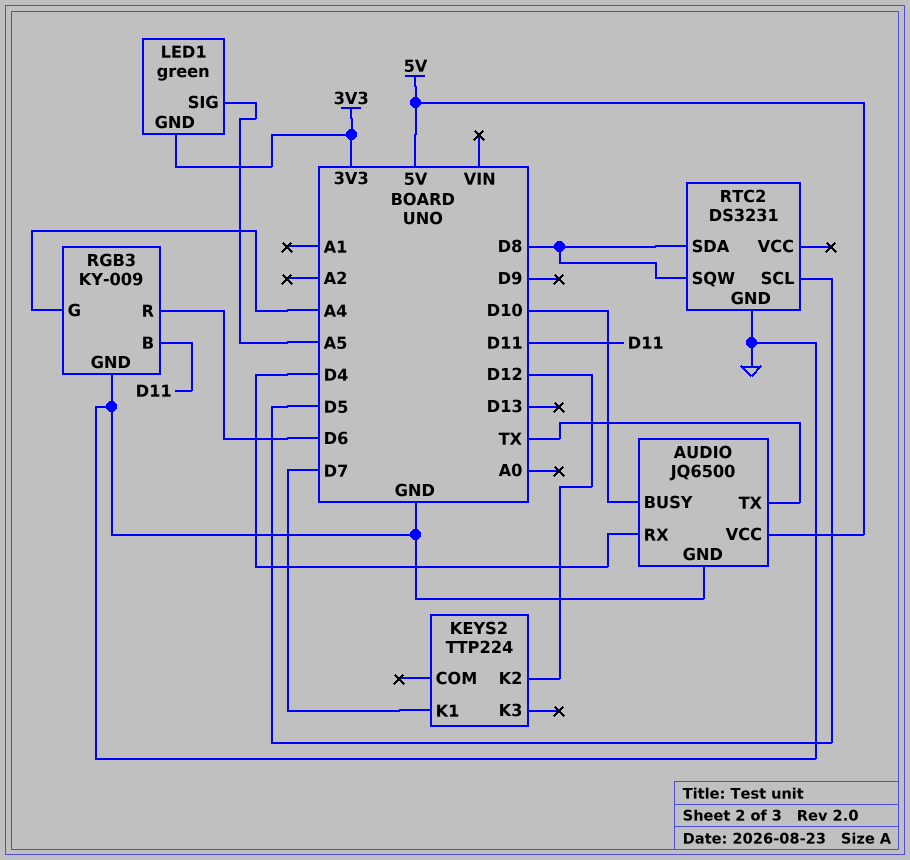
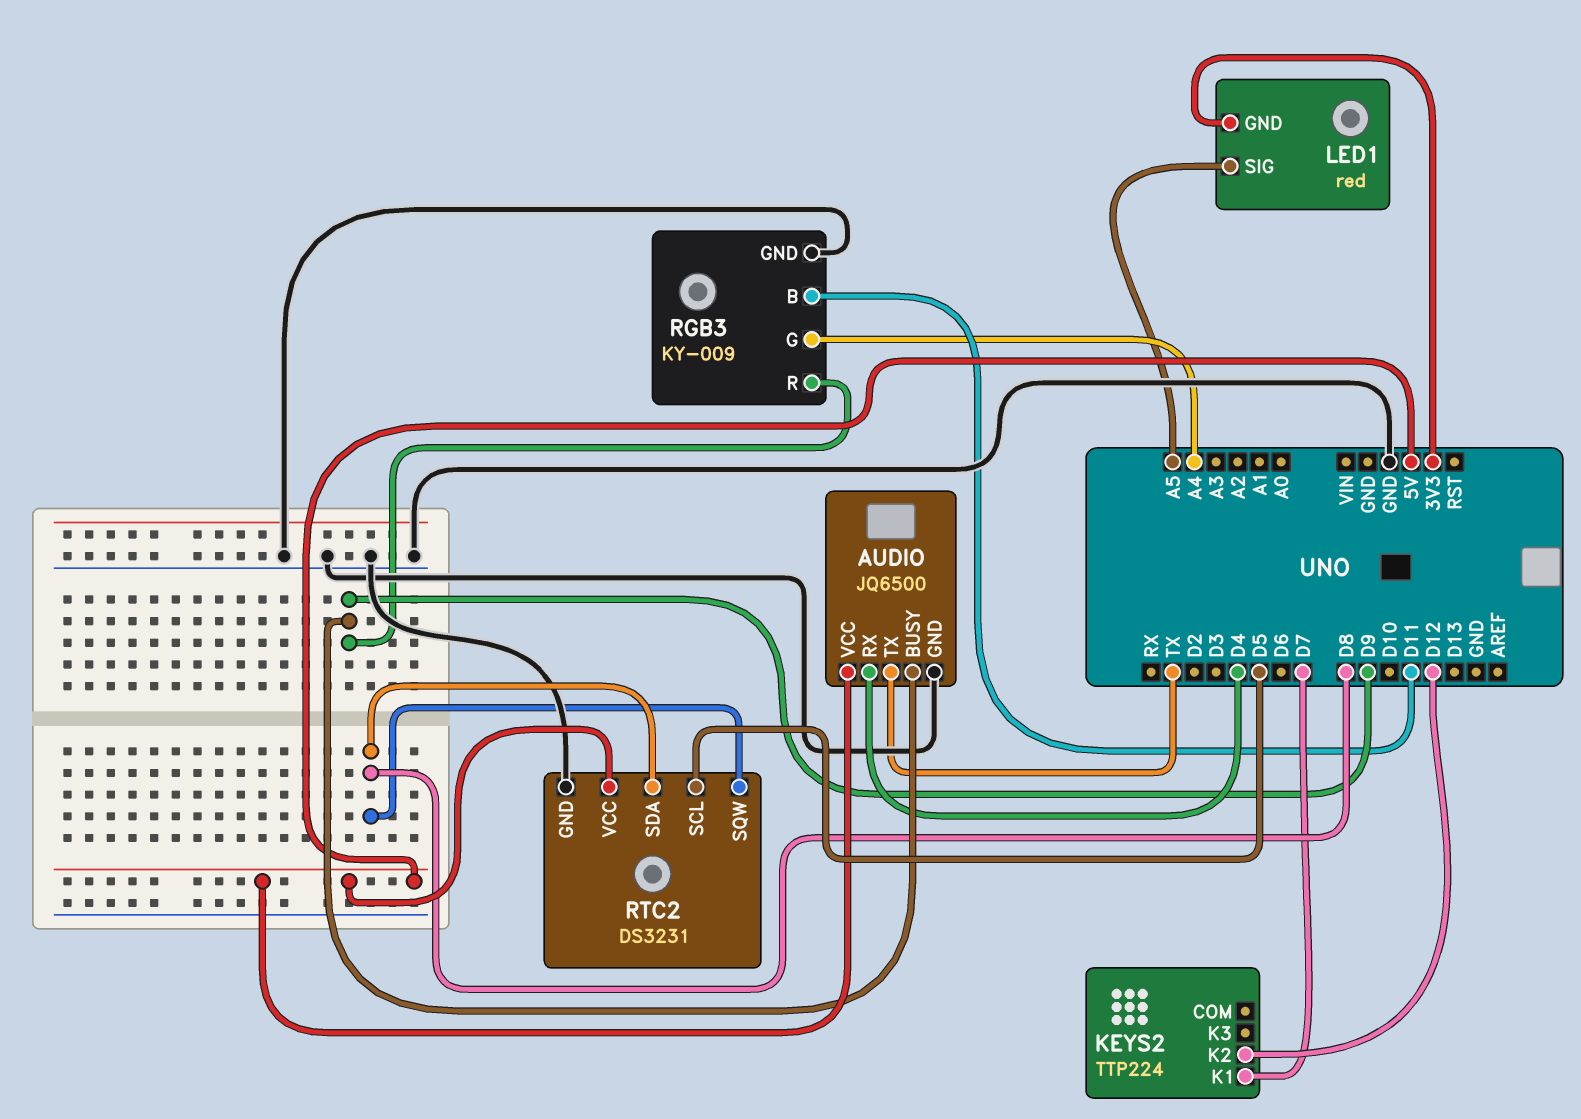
AUDIO pin BUSY: D10 -> D9
LED1: green -> red
RGB3 pin R: D6 -> D9
RTC2 pin VCC: none -> 5V

